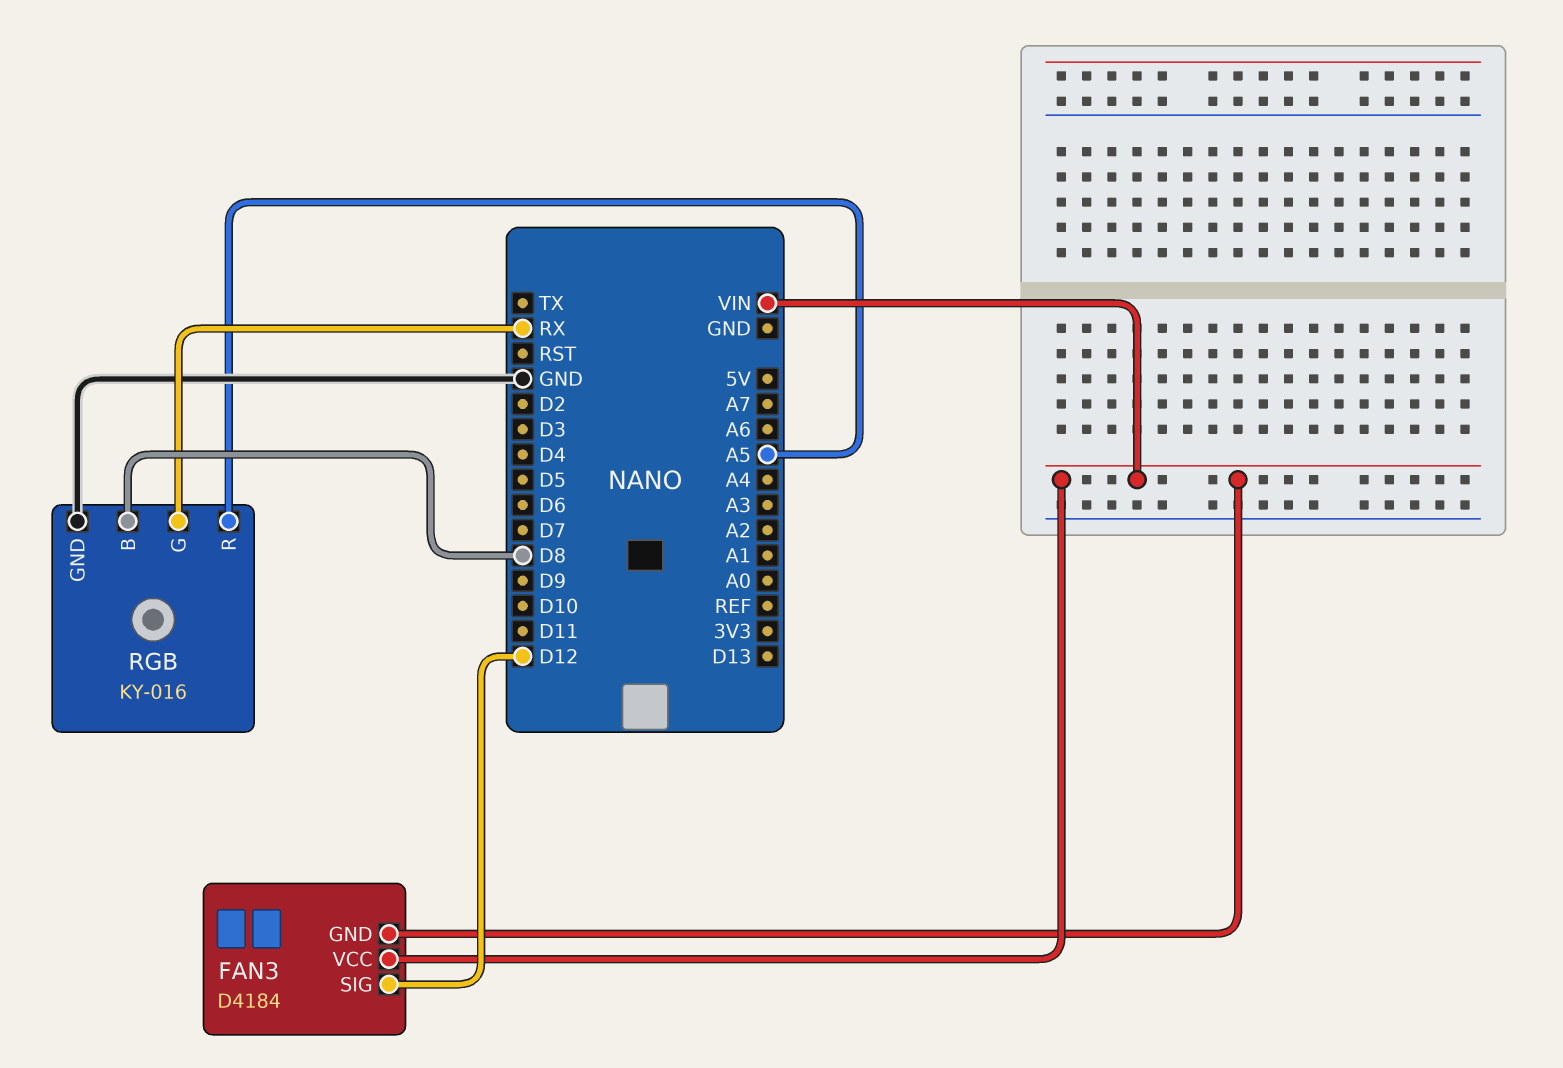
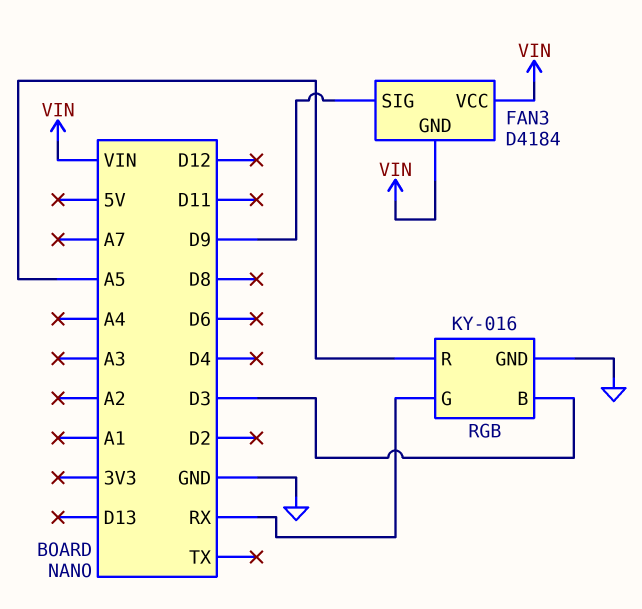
FAN3 pin SIG: D12 -> D9
RGB pin B: D8 -> D3

